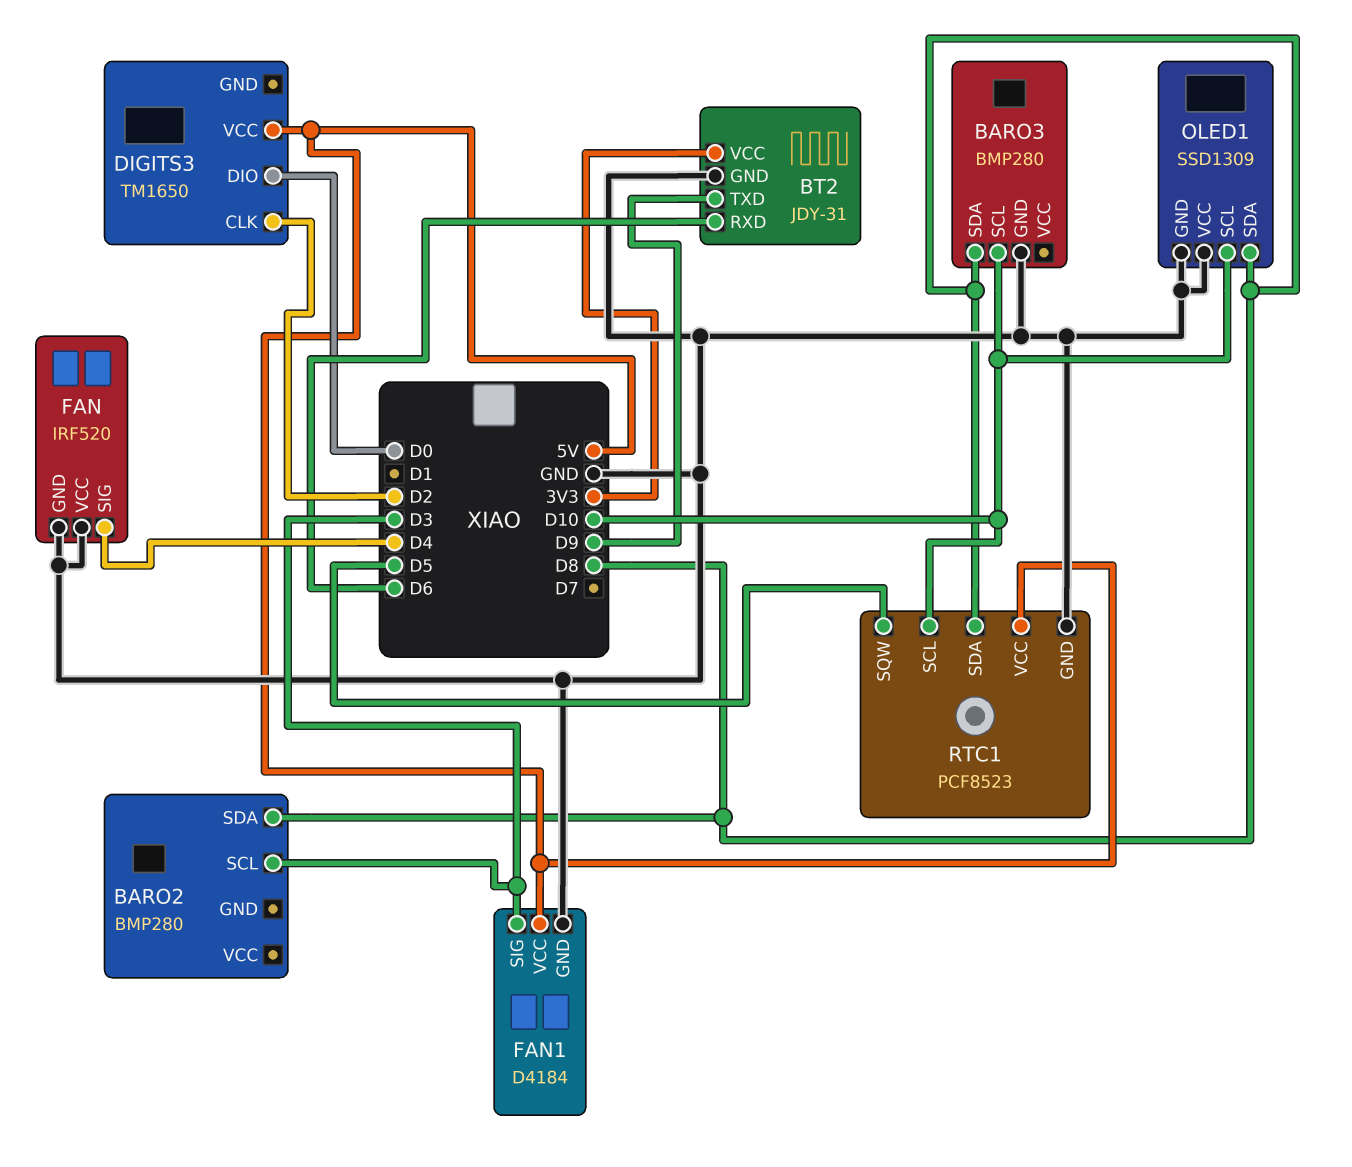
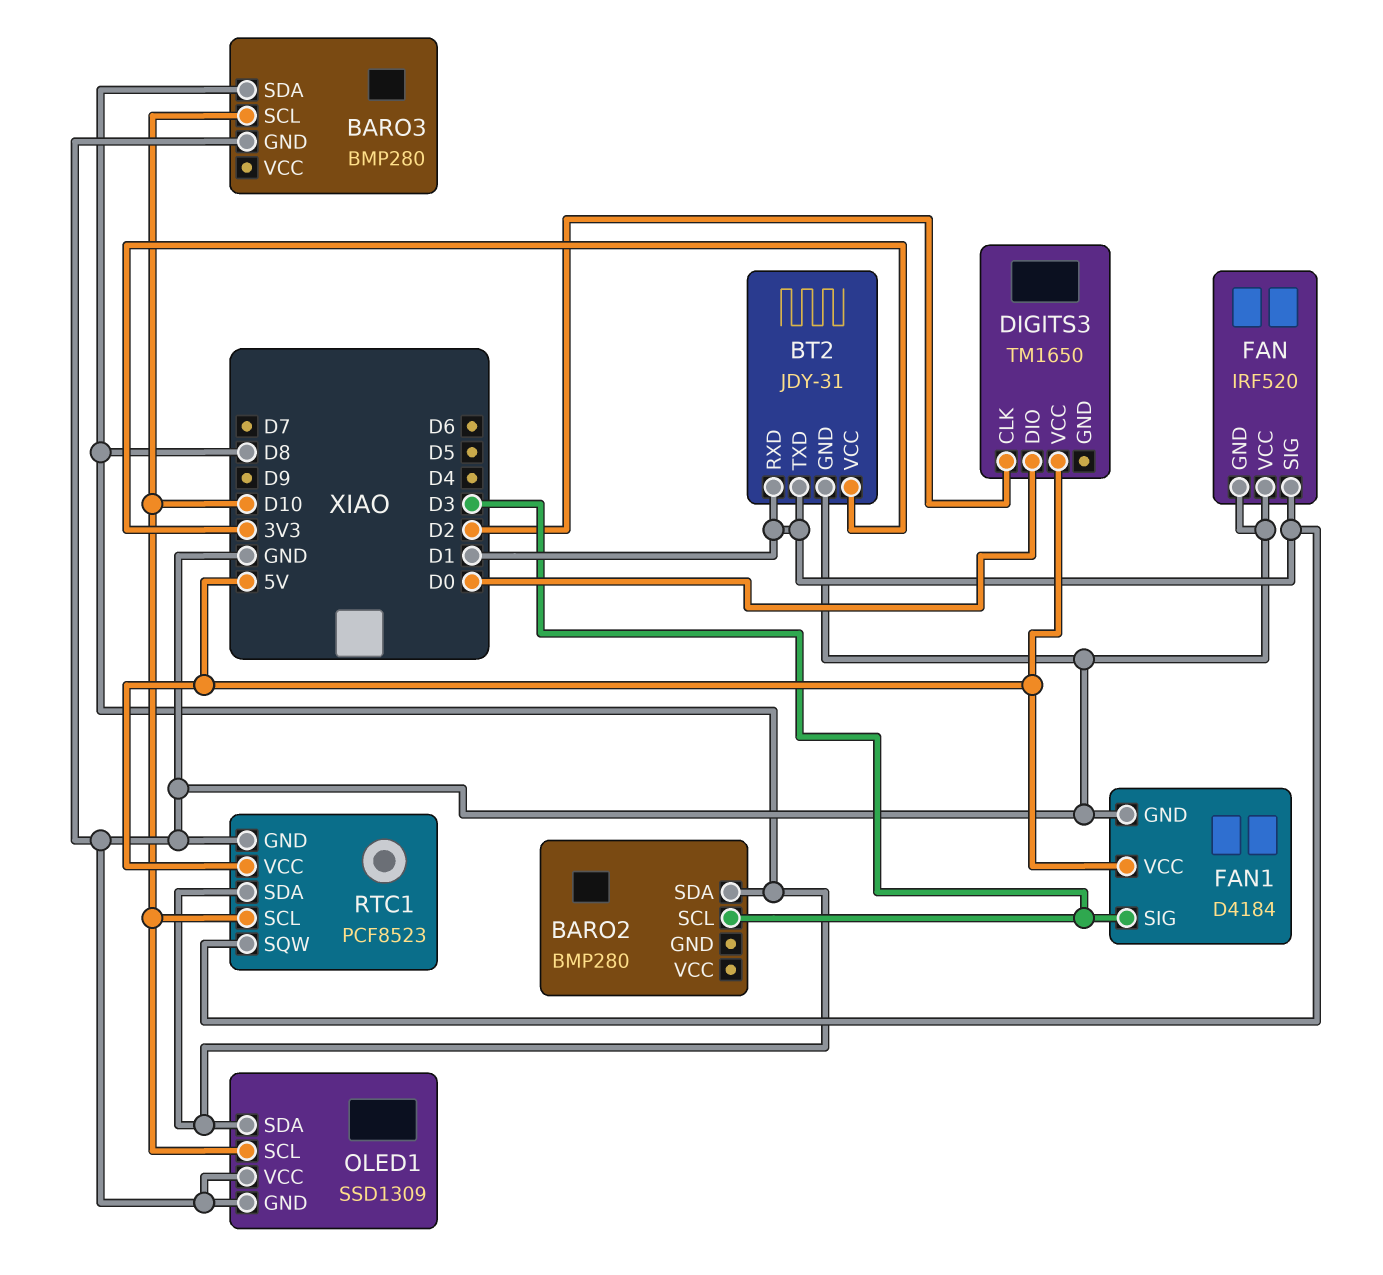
BT2 pin RXD: D6 -> D1
BT2 pin TXD: D9 -> D1
FAN pin SIG: D4 -> D1
RTC1 pin SQW: D5 -> D1

